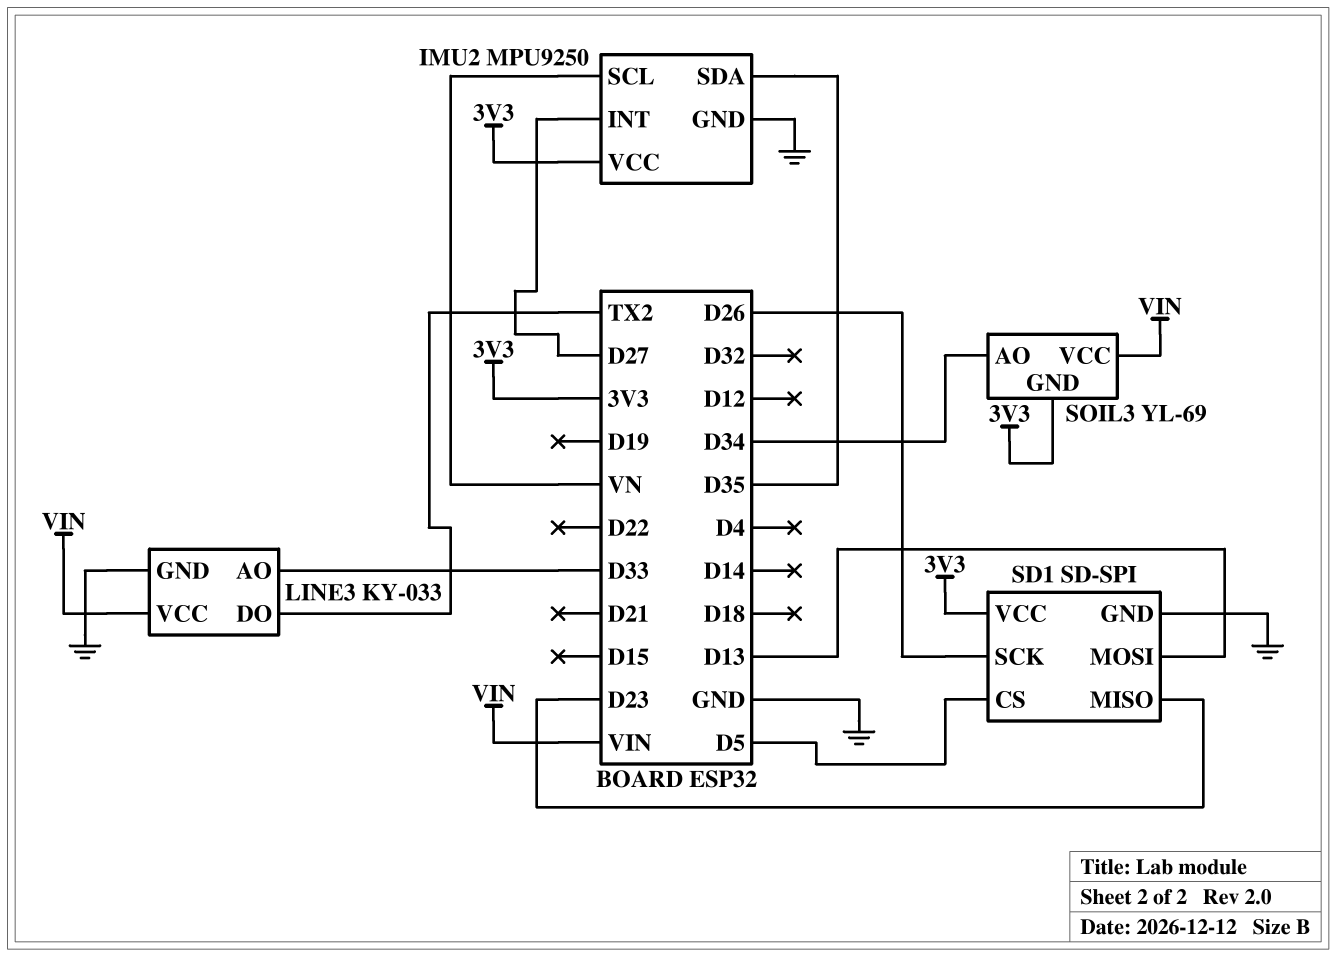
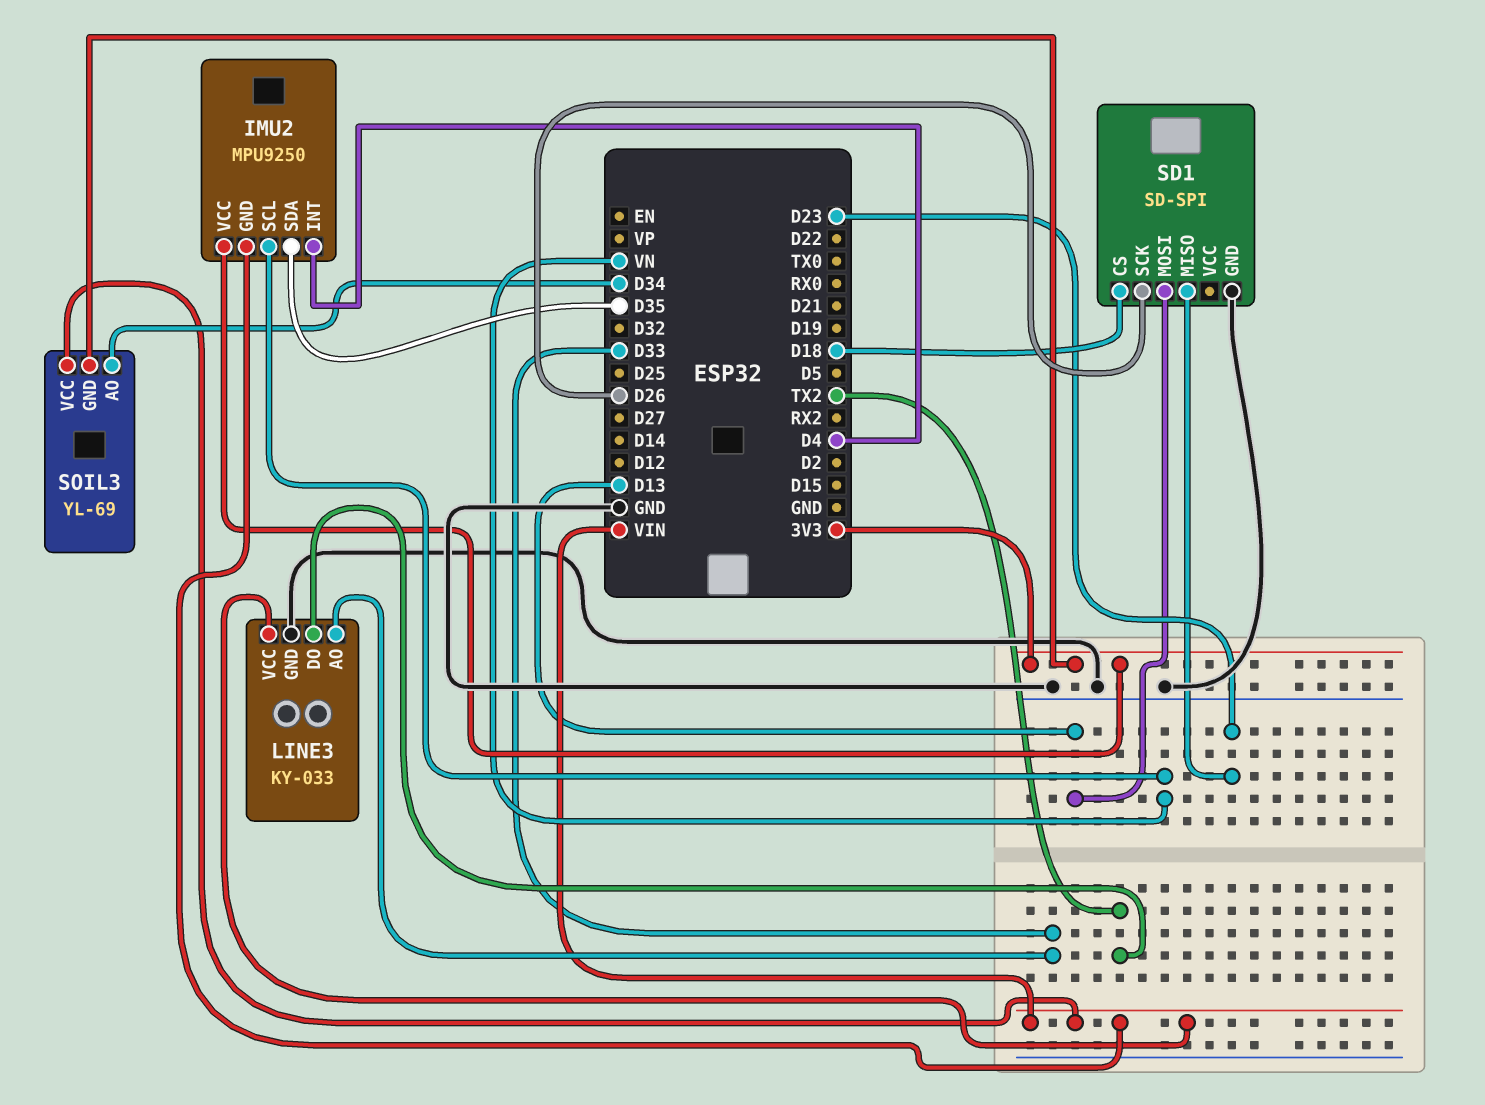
IMU2 pin GND: GND -> VIN
IMU2 pin INT: D27 -> D4
SD1 pin CS: D5 -> D18
SD1 pin VCC: 3V3 -> none

